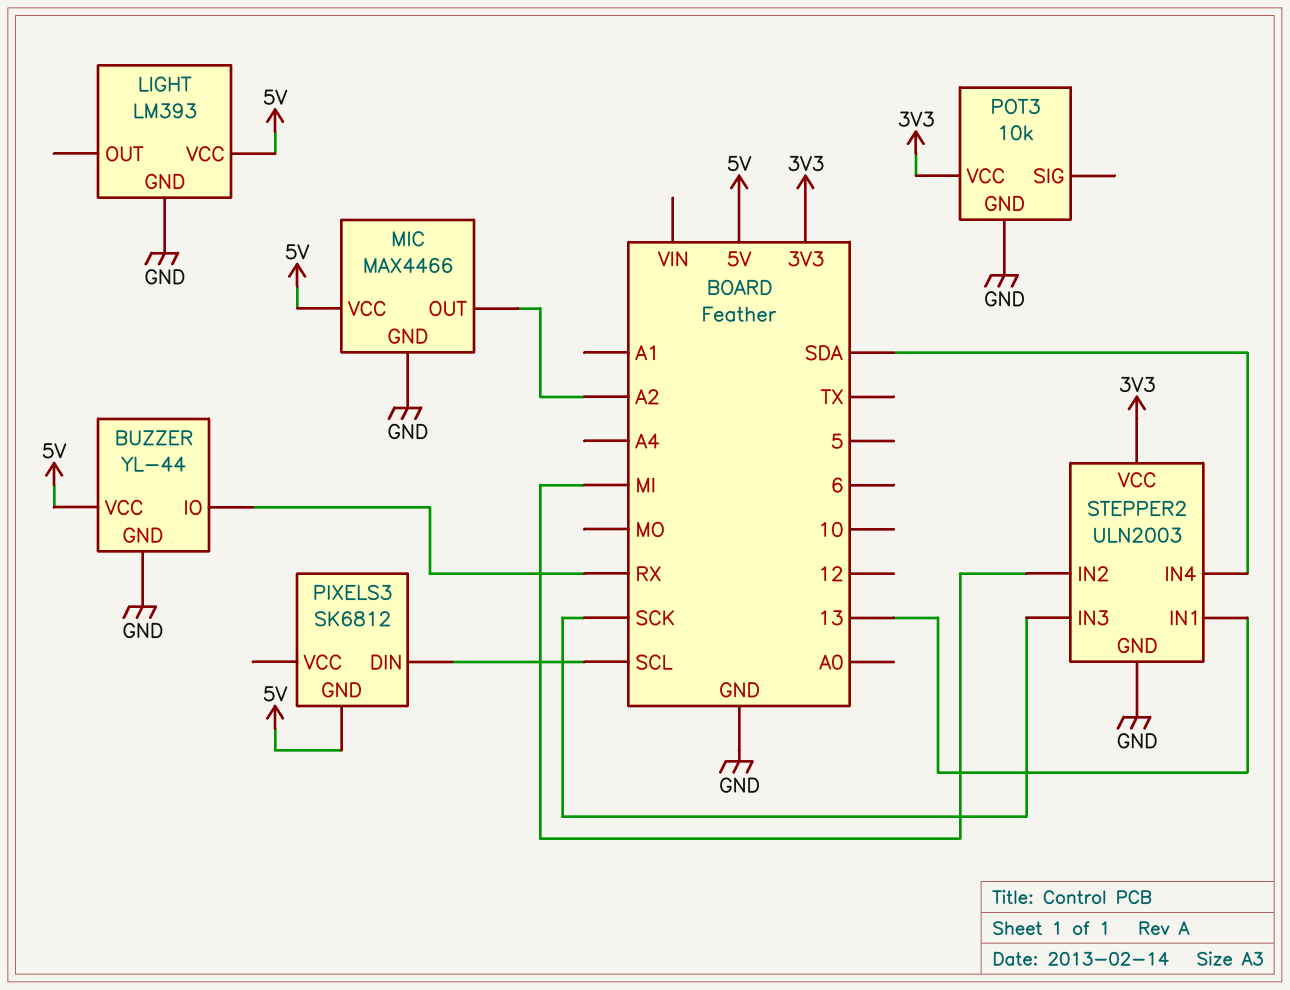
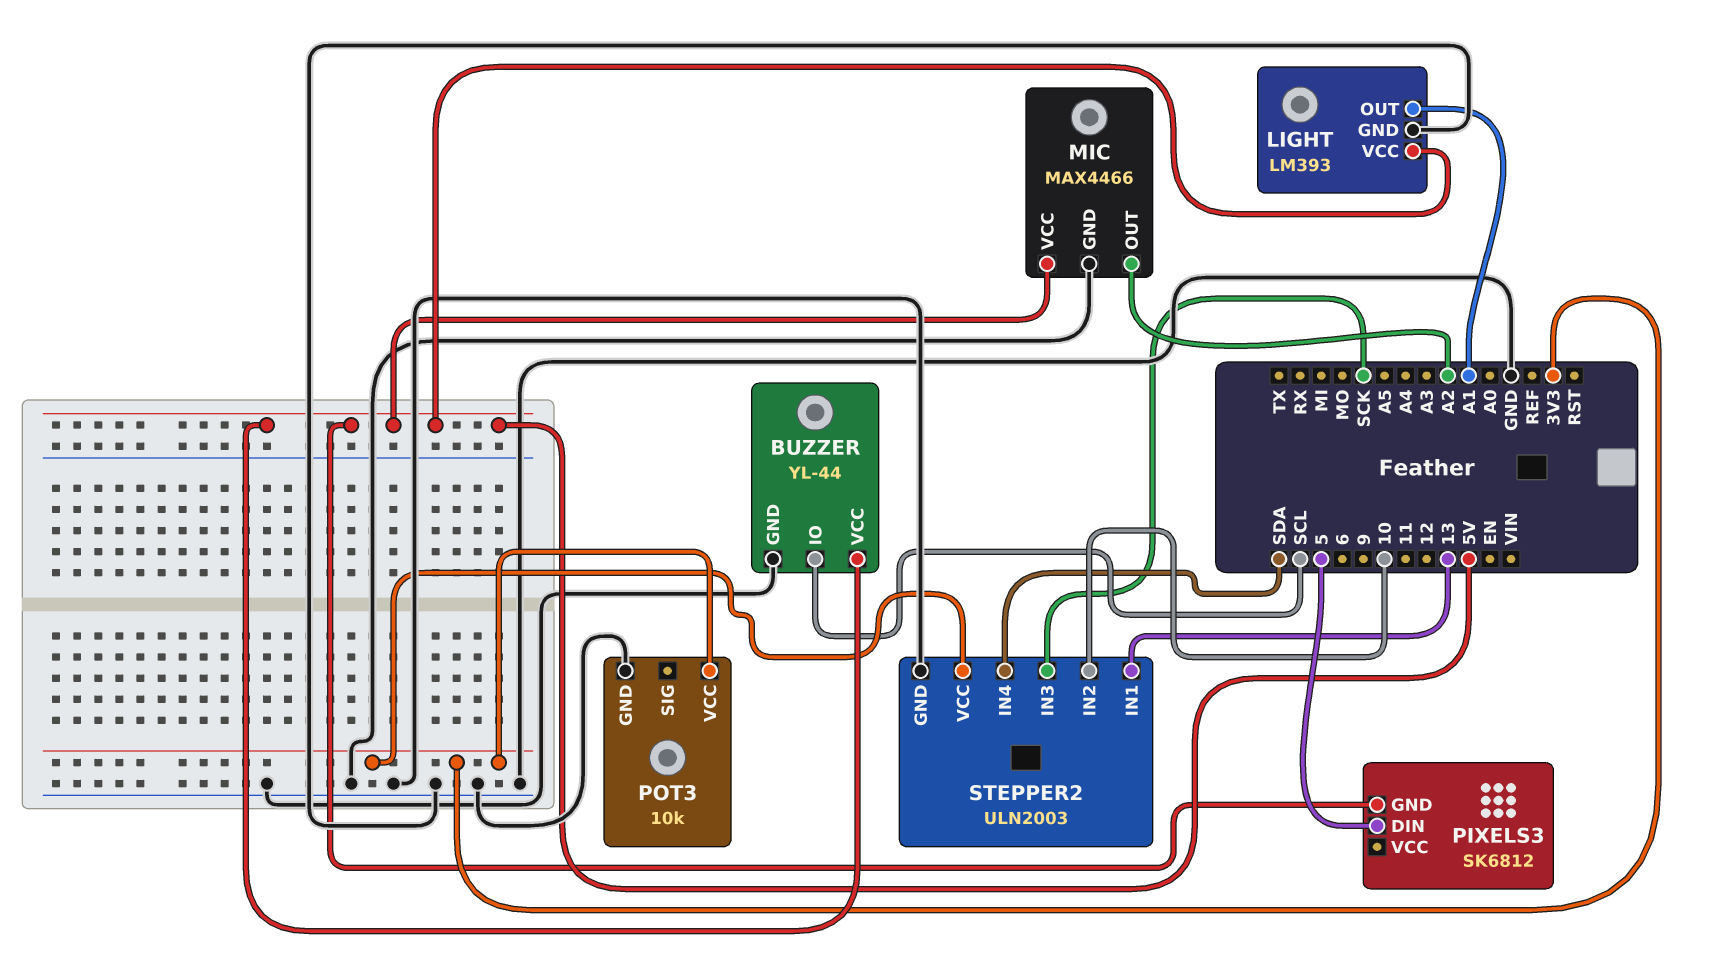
BUZZER pin IO: RX -> SCL
LIGHT pin OUT: none -> A1
PIXELS3 pin DIN: SCL -> 5
STEPPER2 pin IN2: MI -> 10

